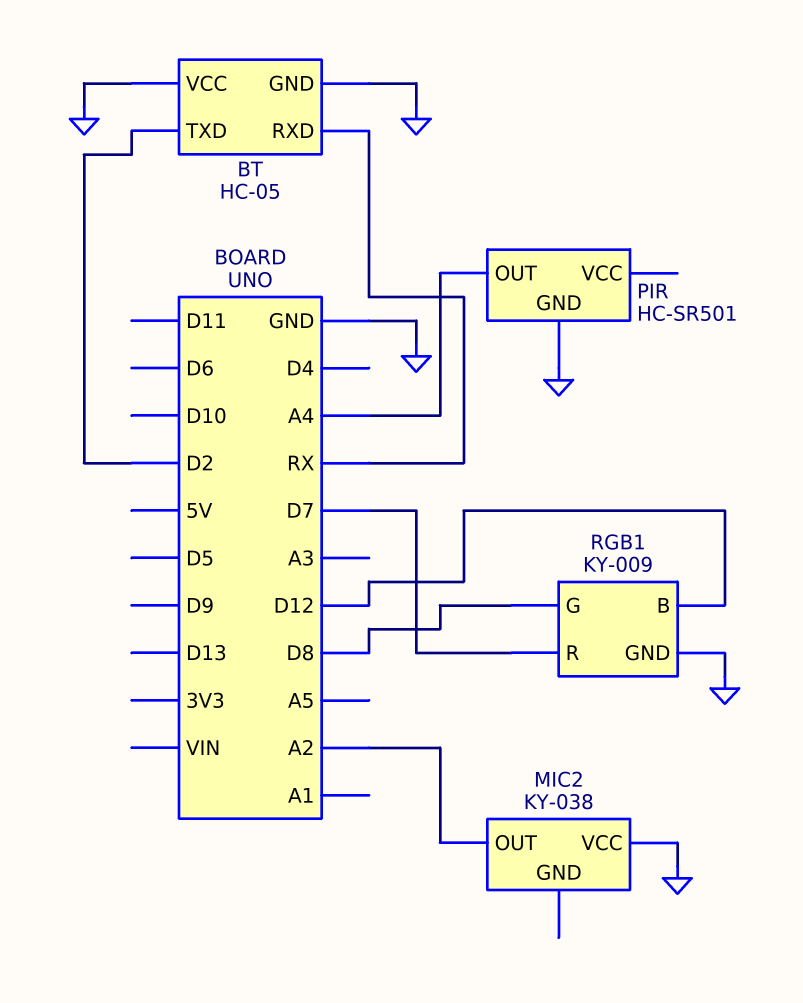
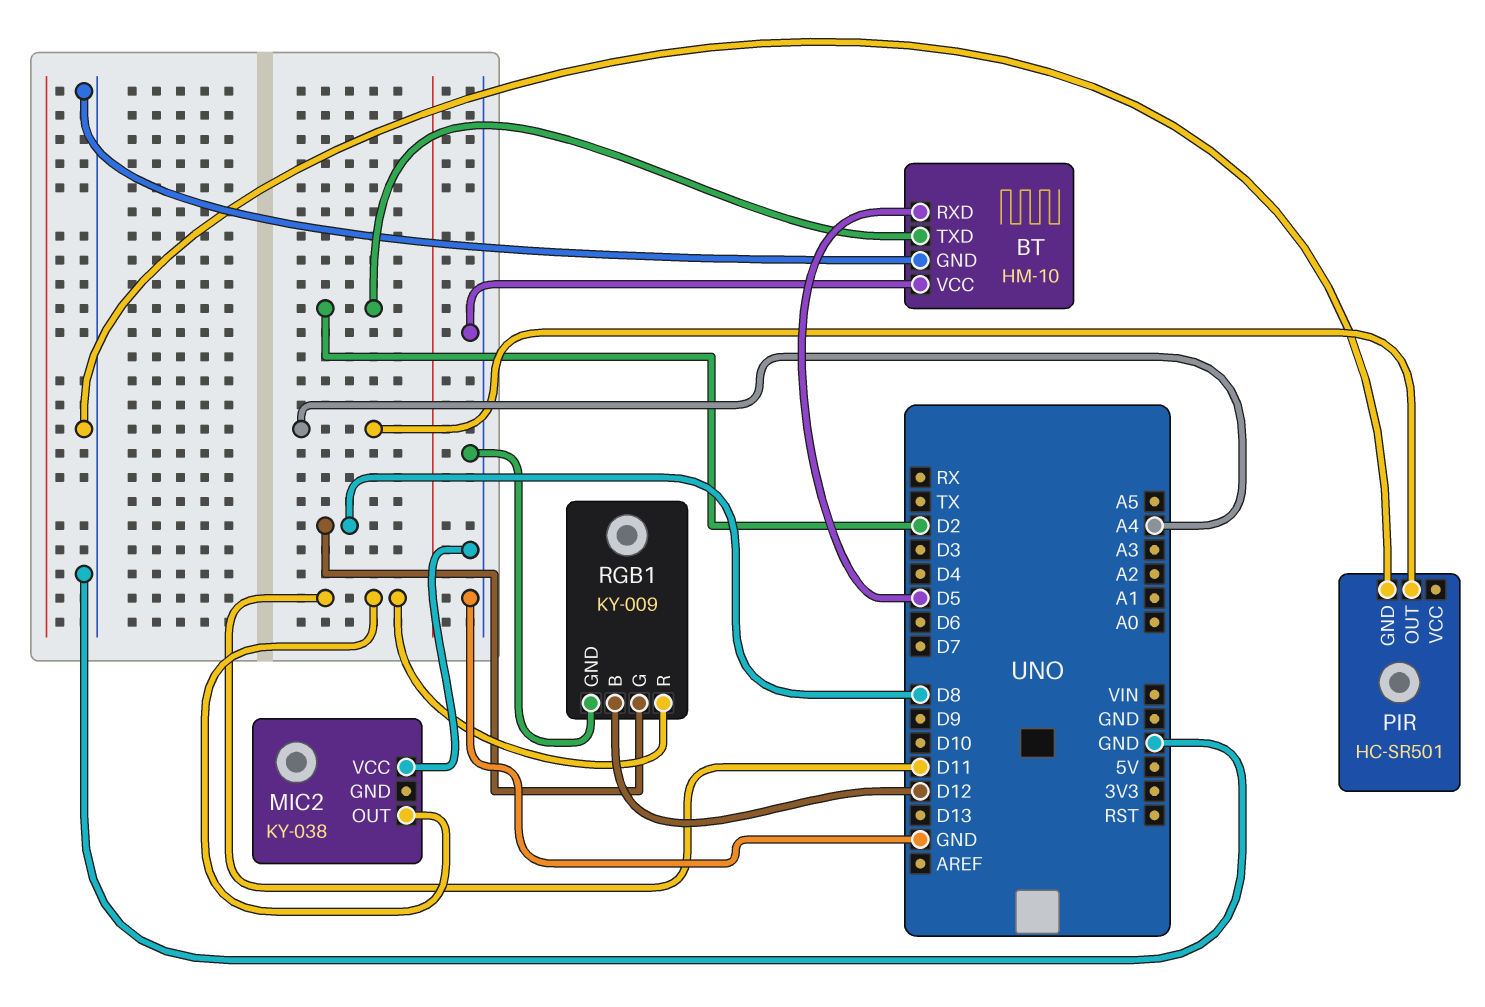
BT: HC-05 -> HM-10
BT pin RXD: RX -> D5
MIC2 pin OUT: A2 -> D11
RGB1 pin R: D7 -> D11

